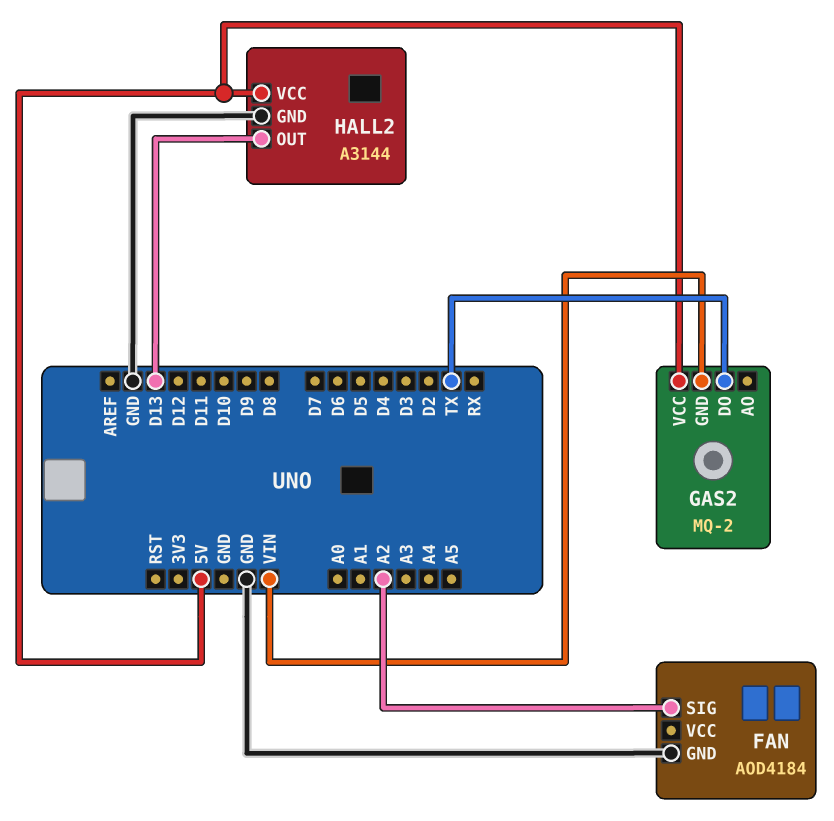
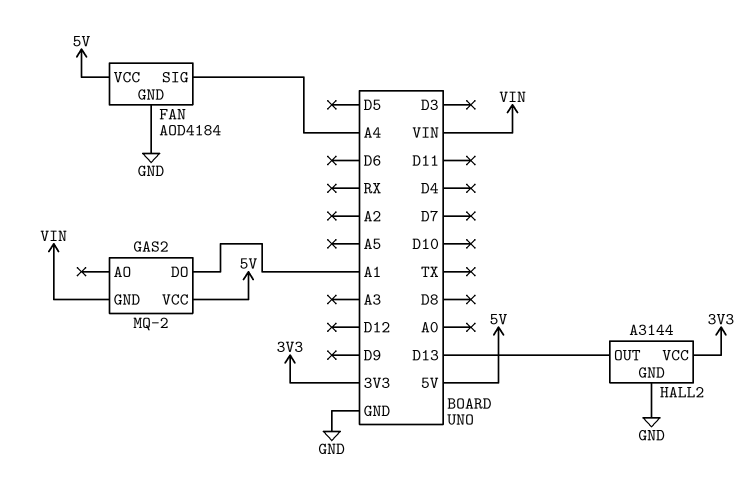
FAN pin SIG: A2 -> A4
FAN pin VCC: none -> 5V
GAS2 pin DO: TX -> A1
HALL2 pin VCC: 5V -> 3V3

